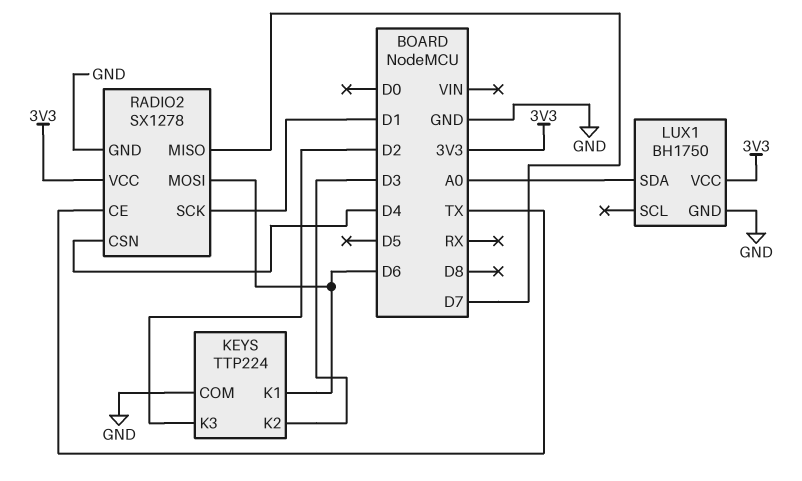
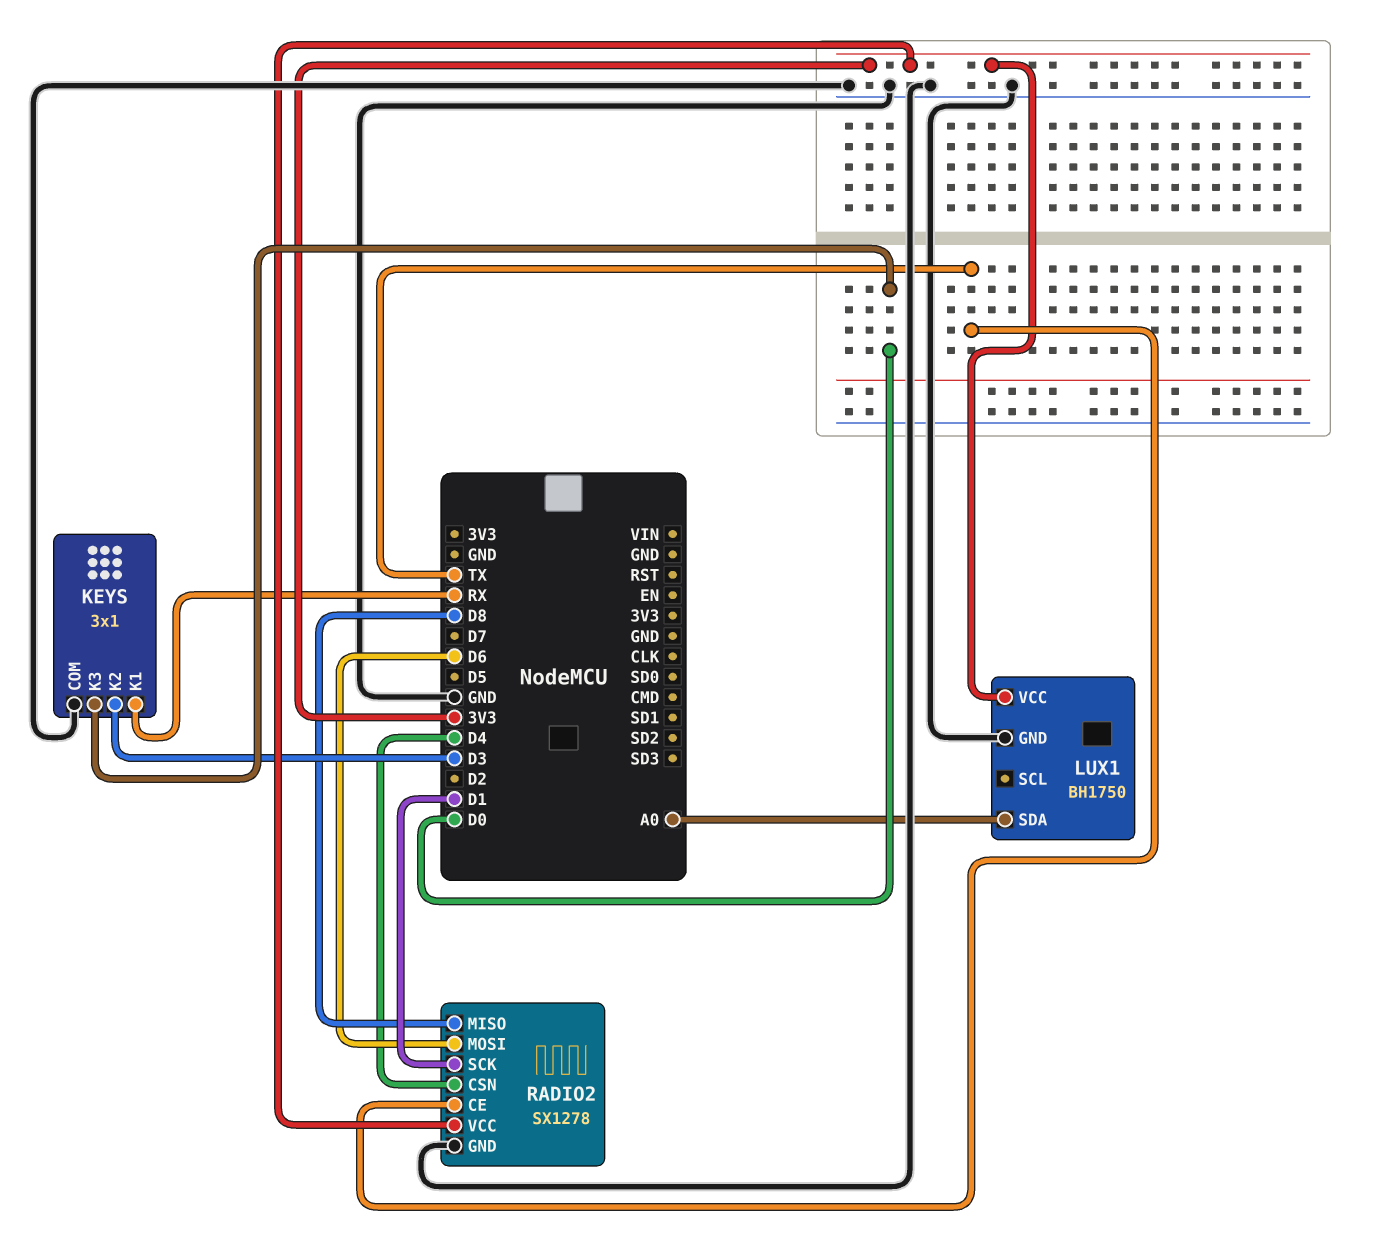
KEYS: TTP224 -> 3x1
KEYS pin K1: D6 -> RX
KEYS pin K3: D2 -> D0
RADIO2 pin MISO: D7 -> D8

